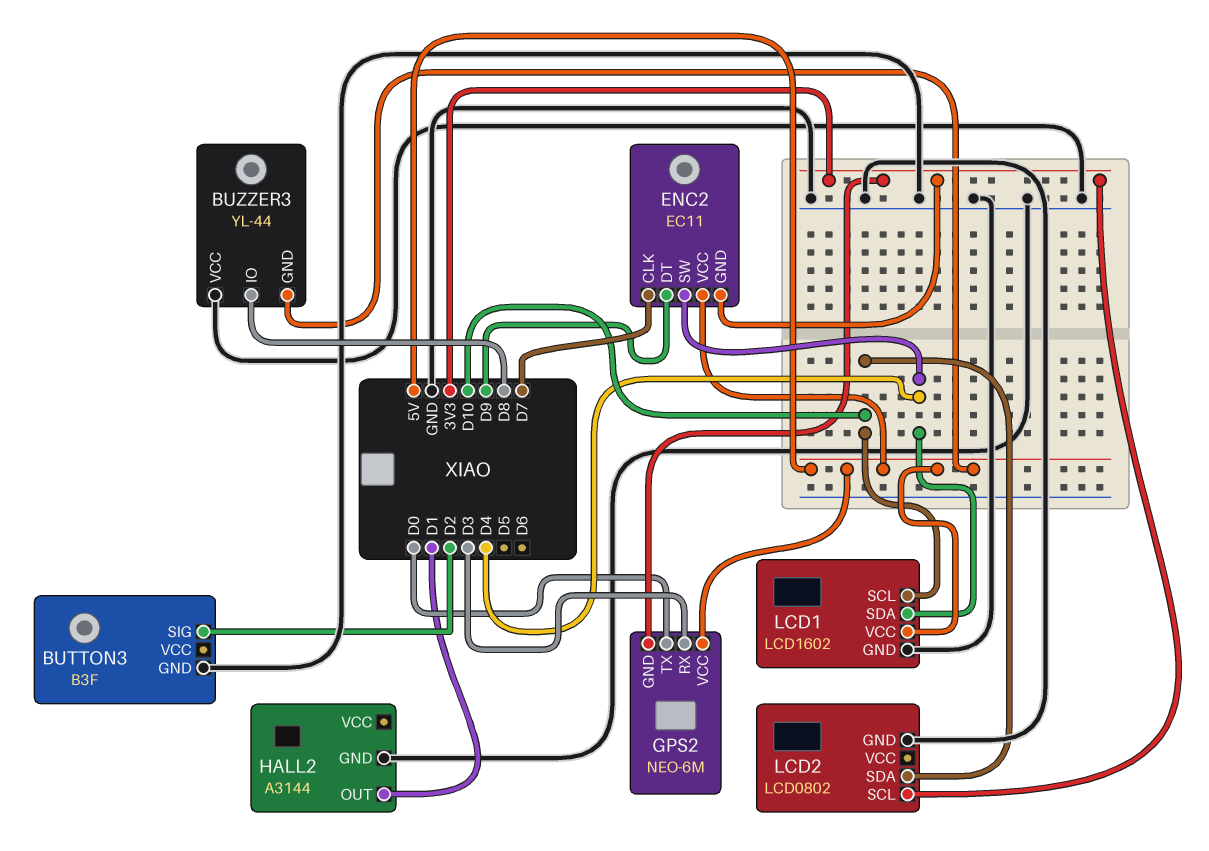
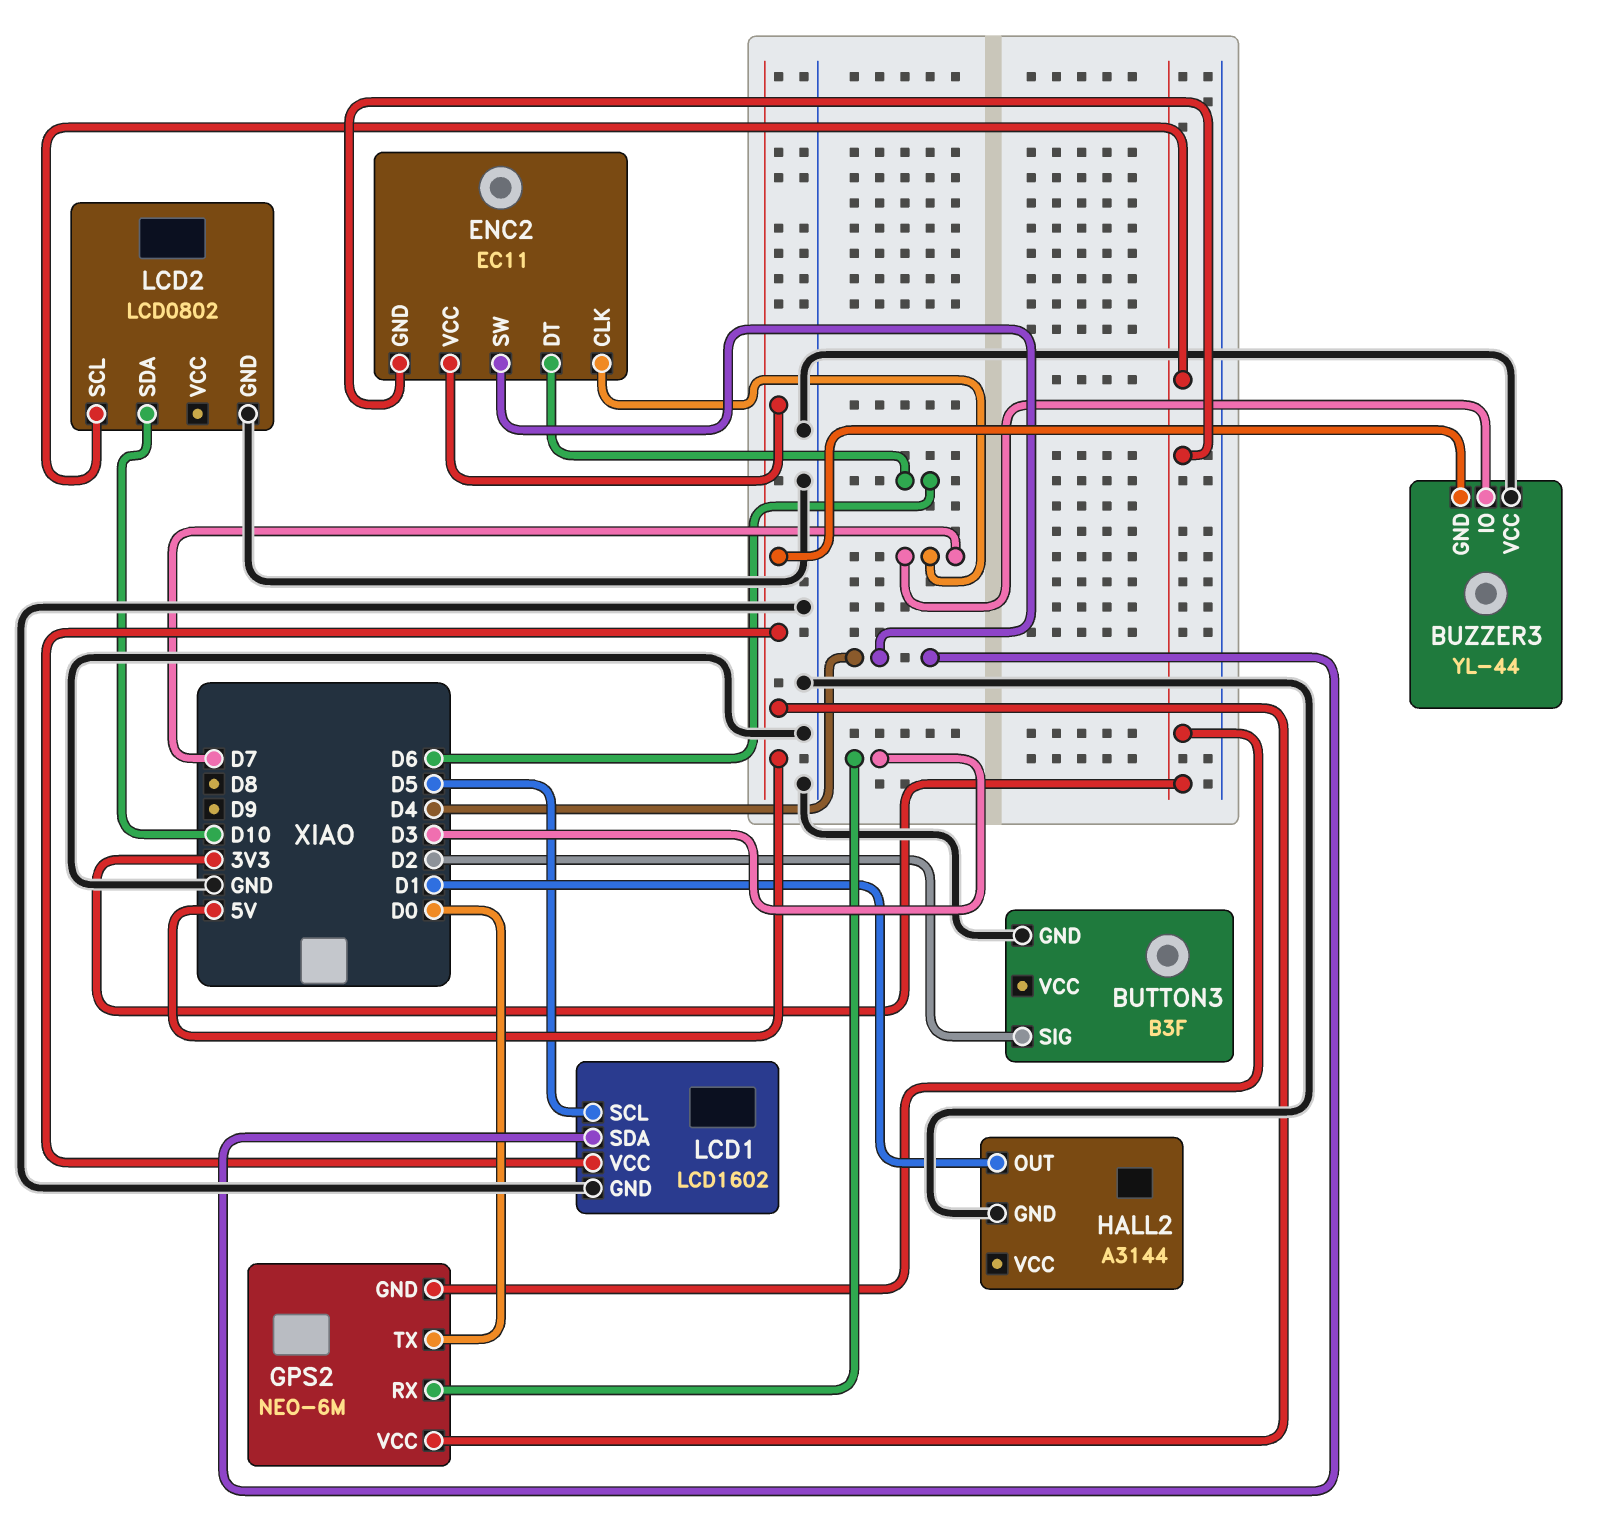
BUZZER3 pin IO: D8 -> D7
ENC2 pin DT: D9 -> D6
LCD1 pin SCL: D10 -> D5

